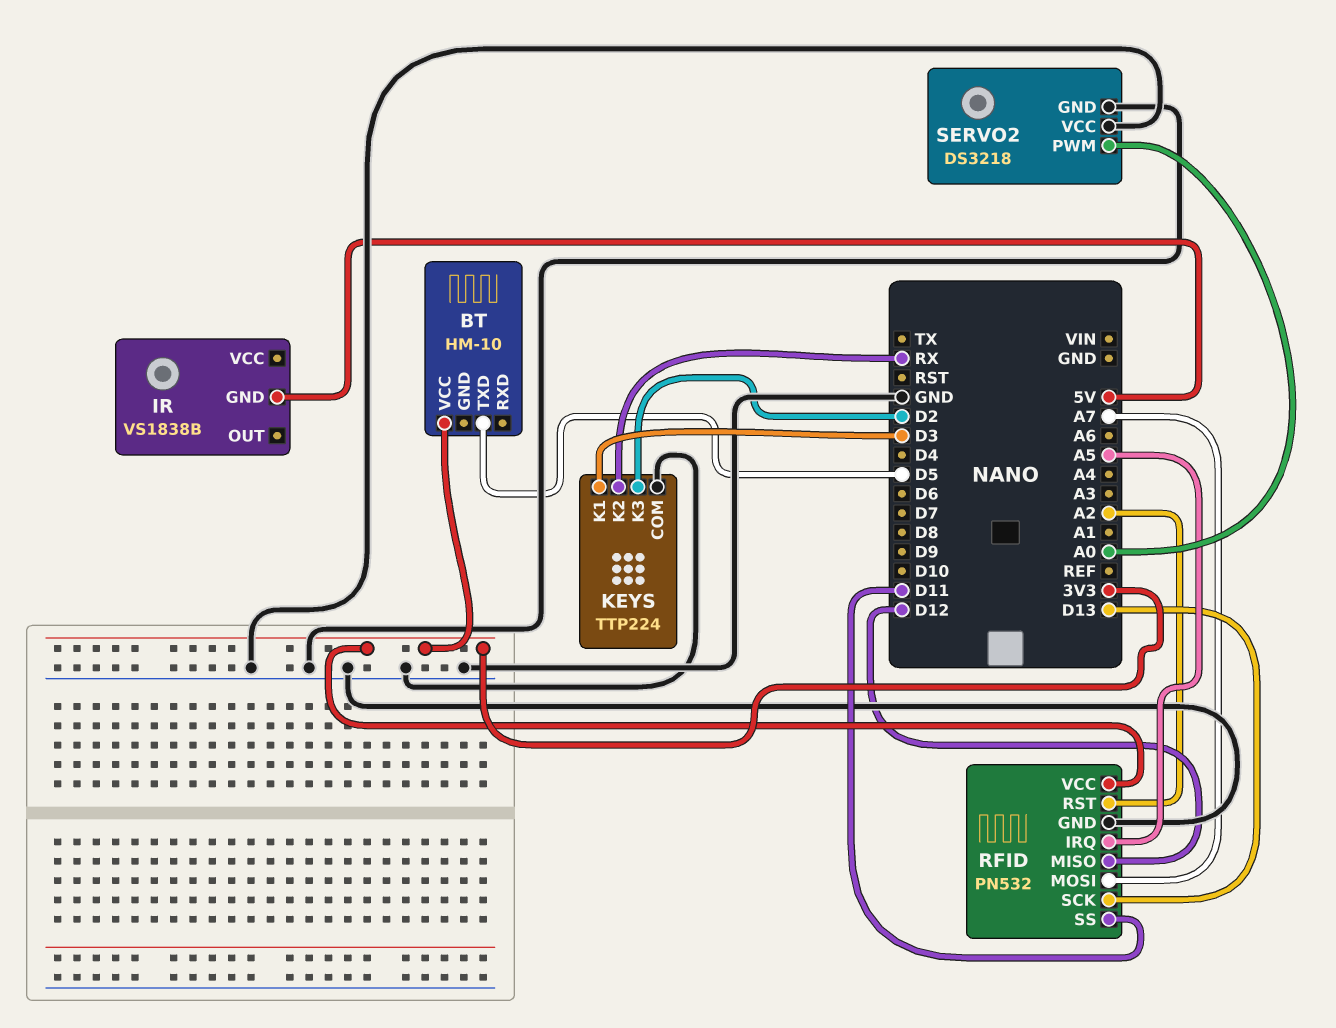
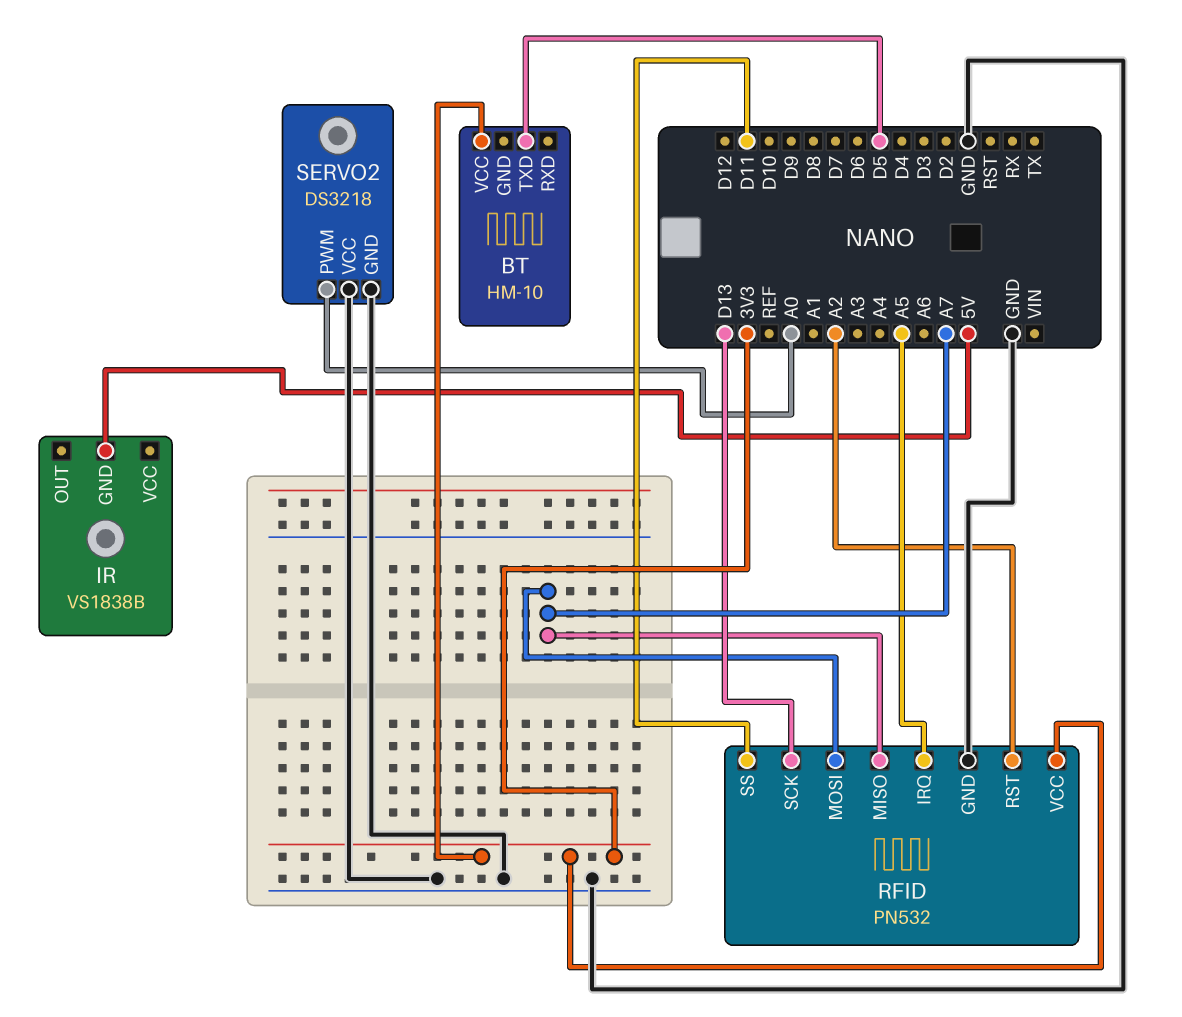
KEYS: TTP224 -> none
KEYS pin COM: GND -> none
KEYS pin K1: D3 -> none
KEYS pin K2: RX -> none
KEYS pin K3: D2 -> none
RFID pin MISO: D12 -> A7

